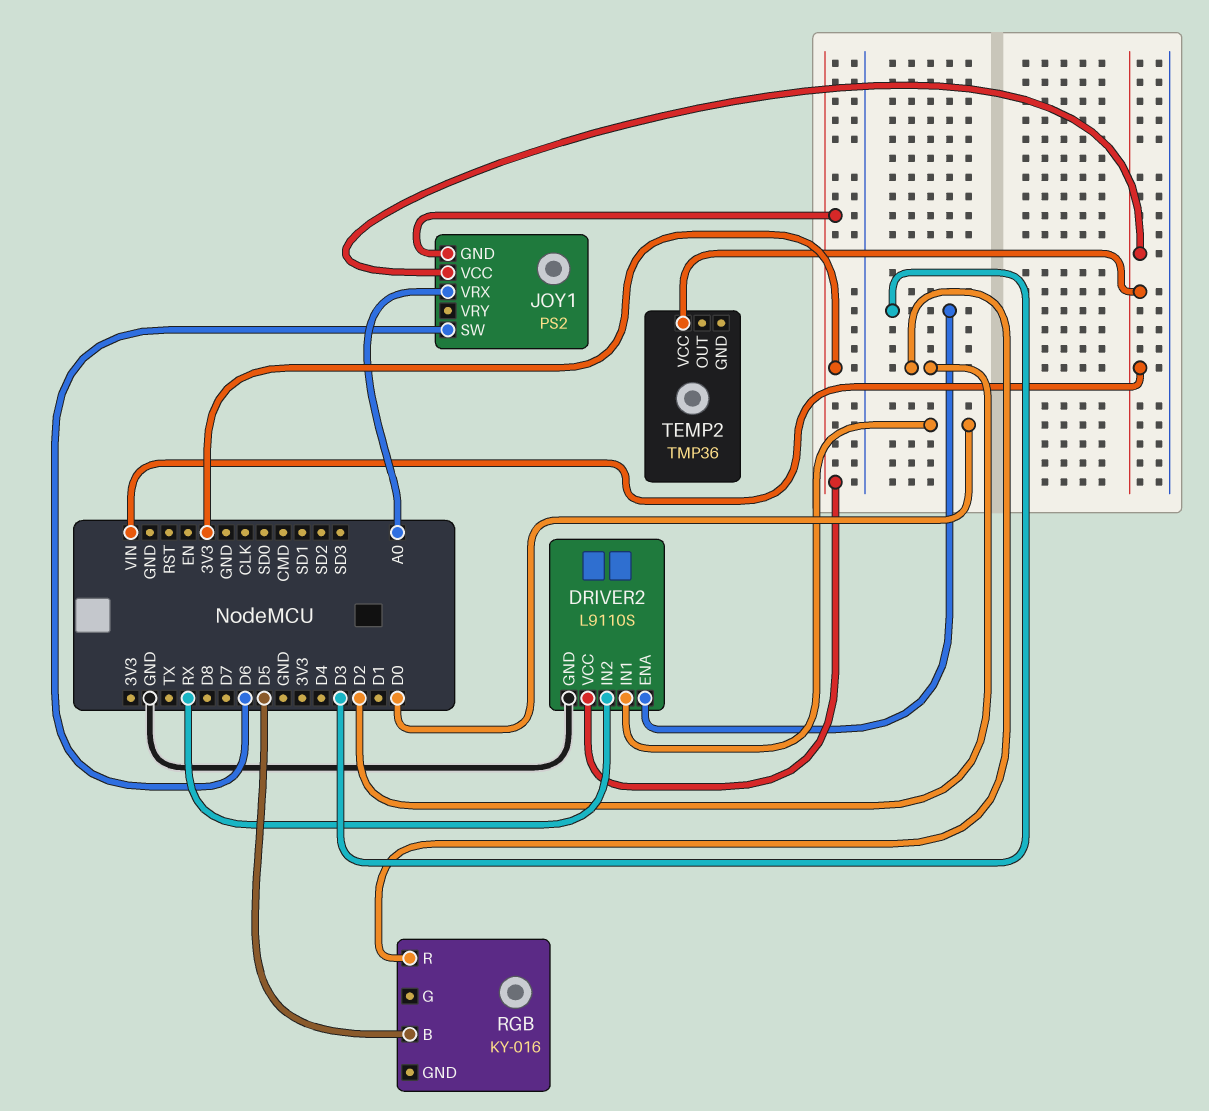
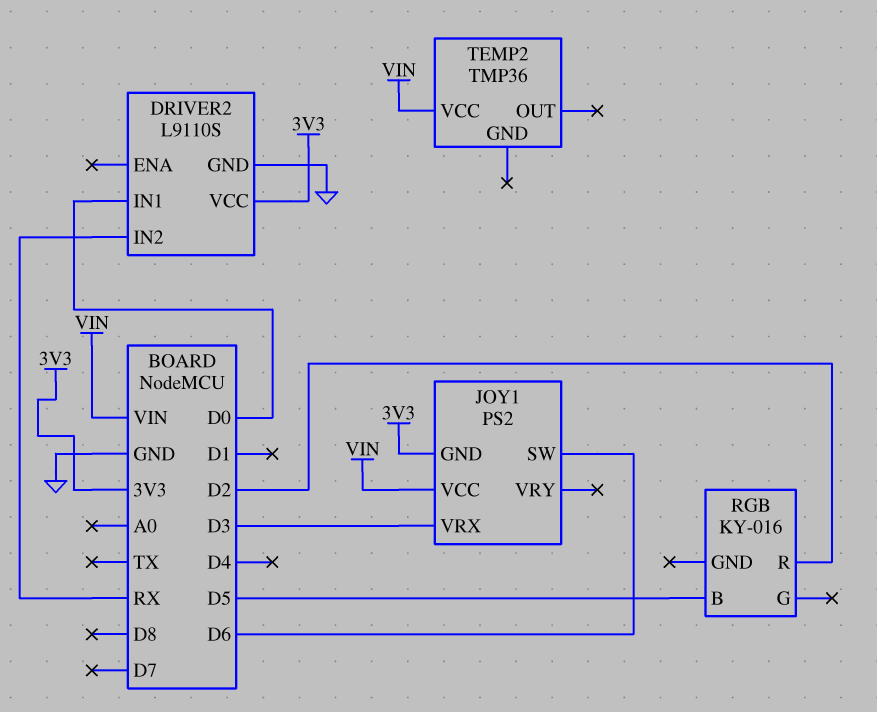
DRIVER2 pin ENA: D3 -> none
JOY1 pin VRX: A0 -> D3

